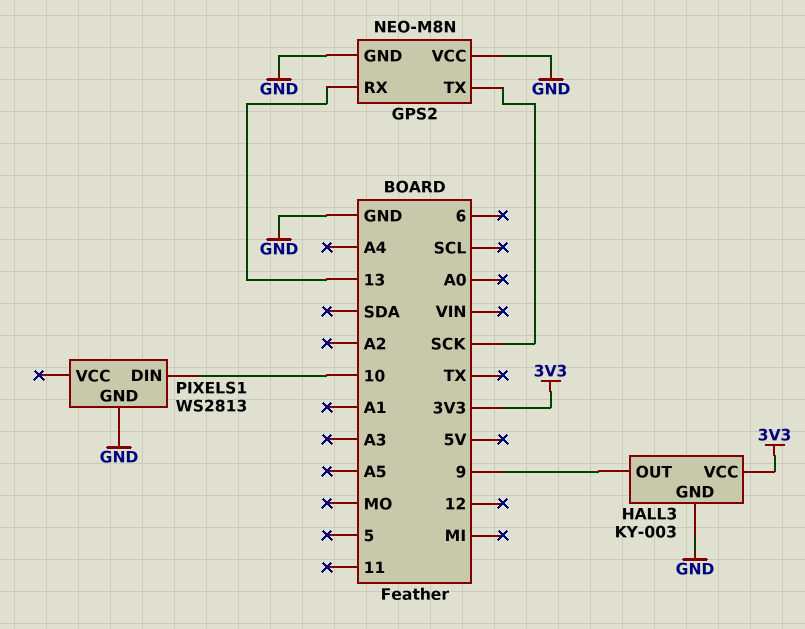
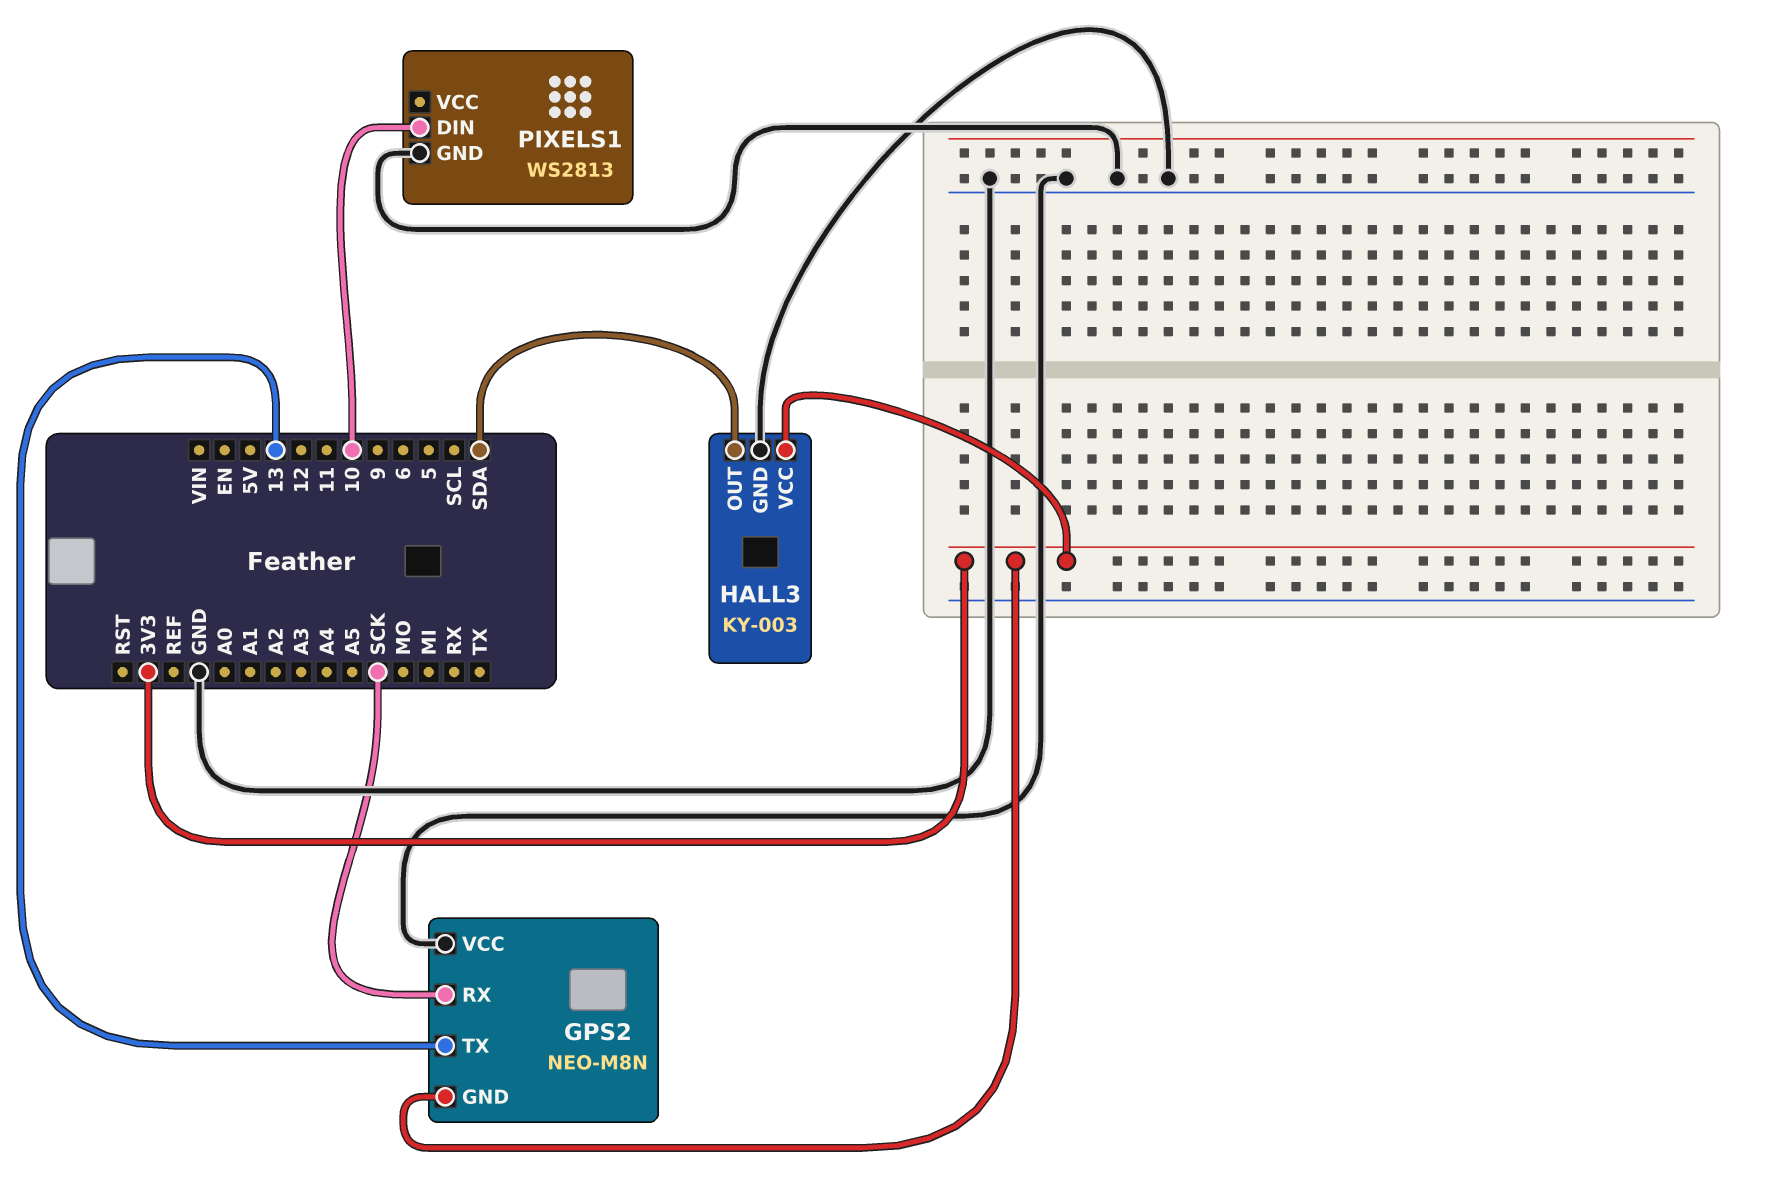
GPS2 pin GND: GND -> 3V3
GPS2 pin RX: 13 -> SCK
GPS2 pin TX: SCK -> 13
HALL3 pin OUT: 9 -> SDA

